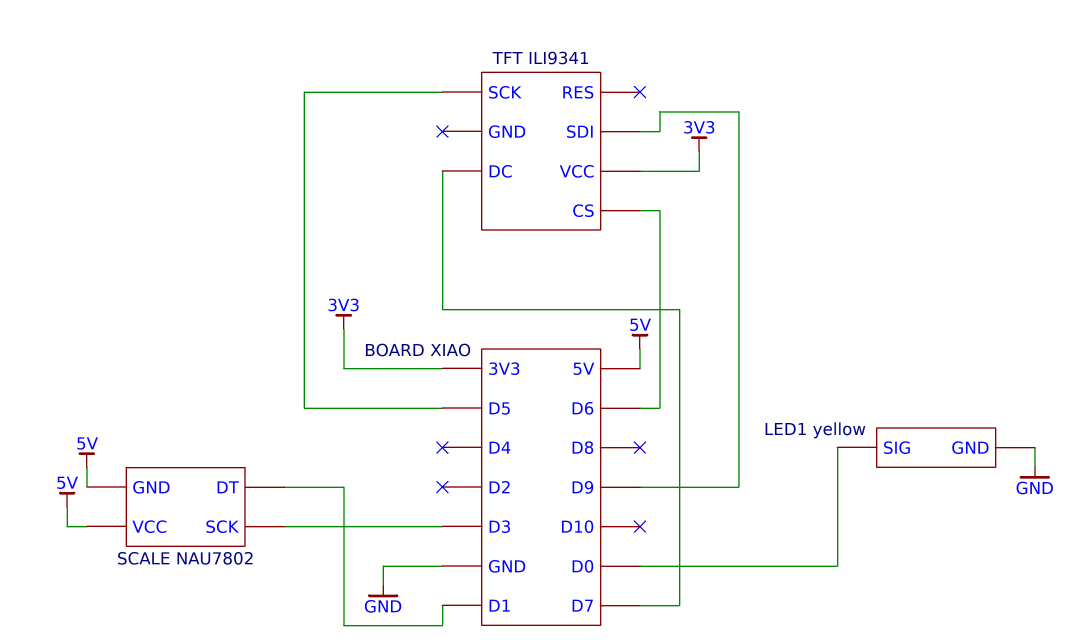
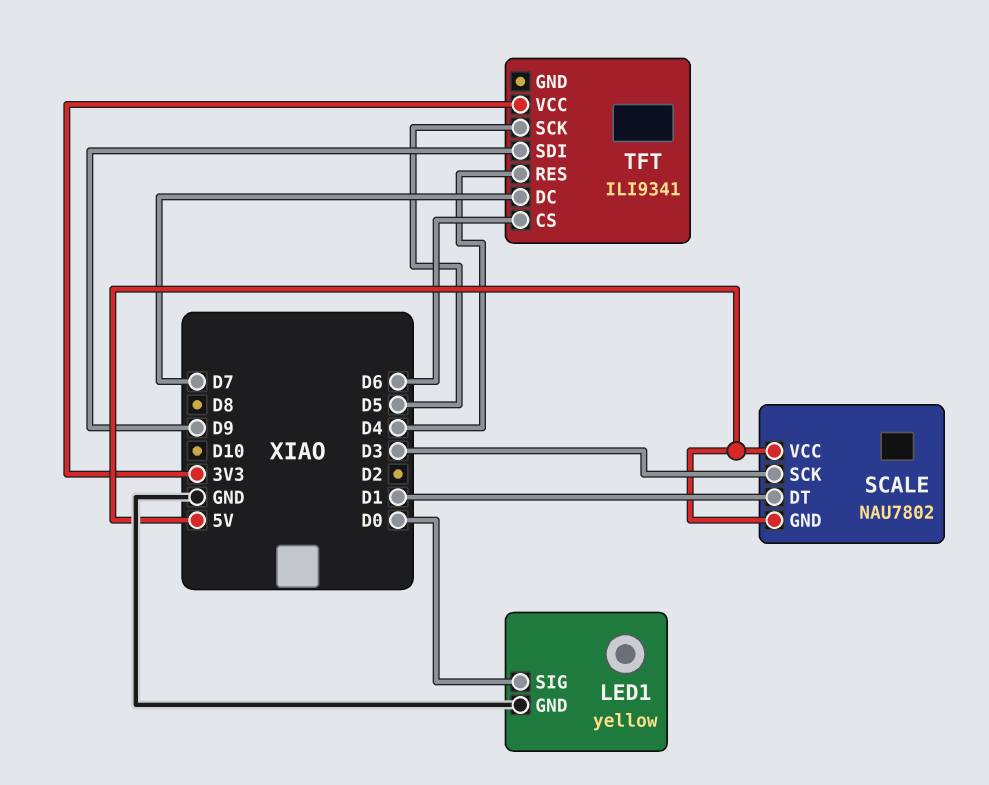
TFT pin RES: none -> D4

